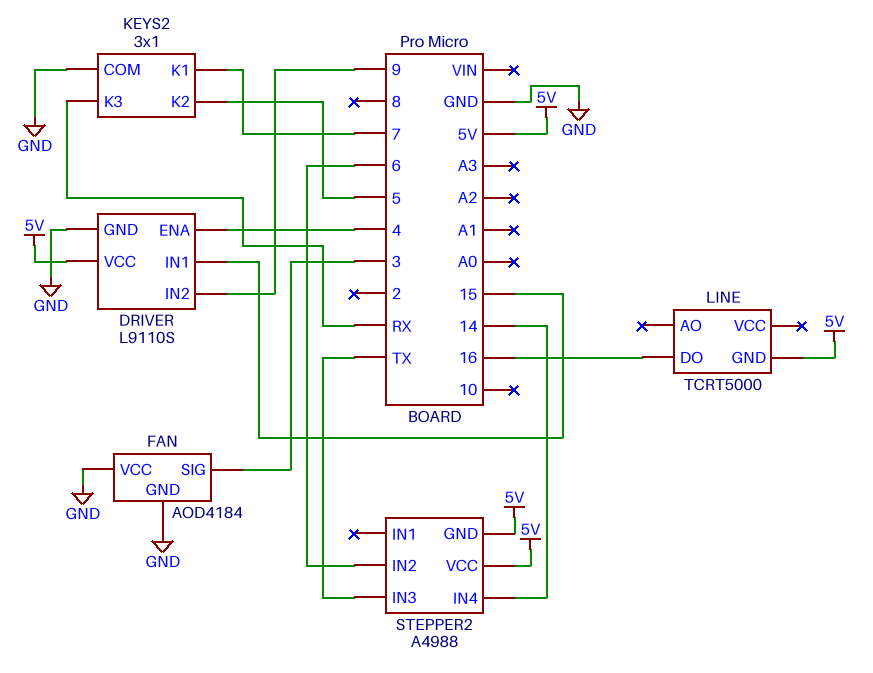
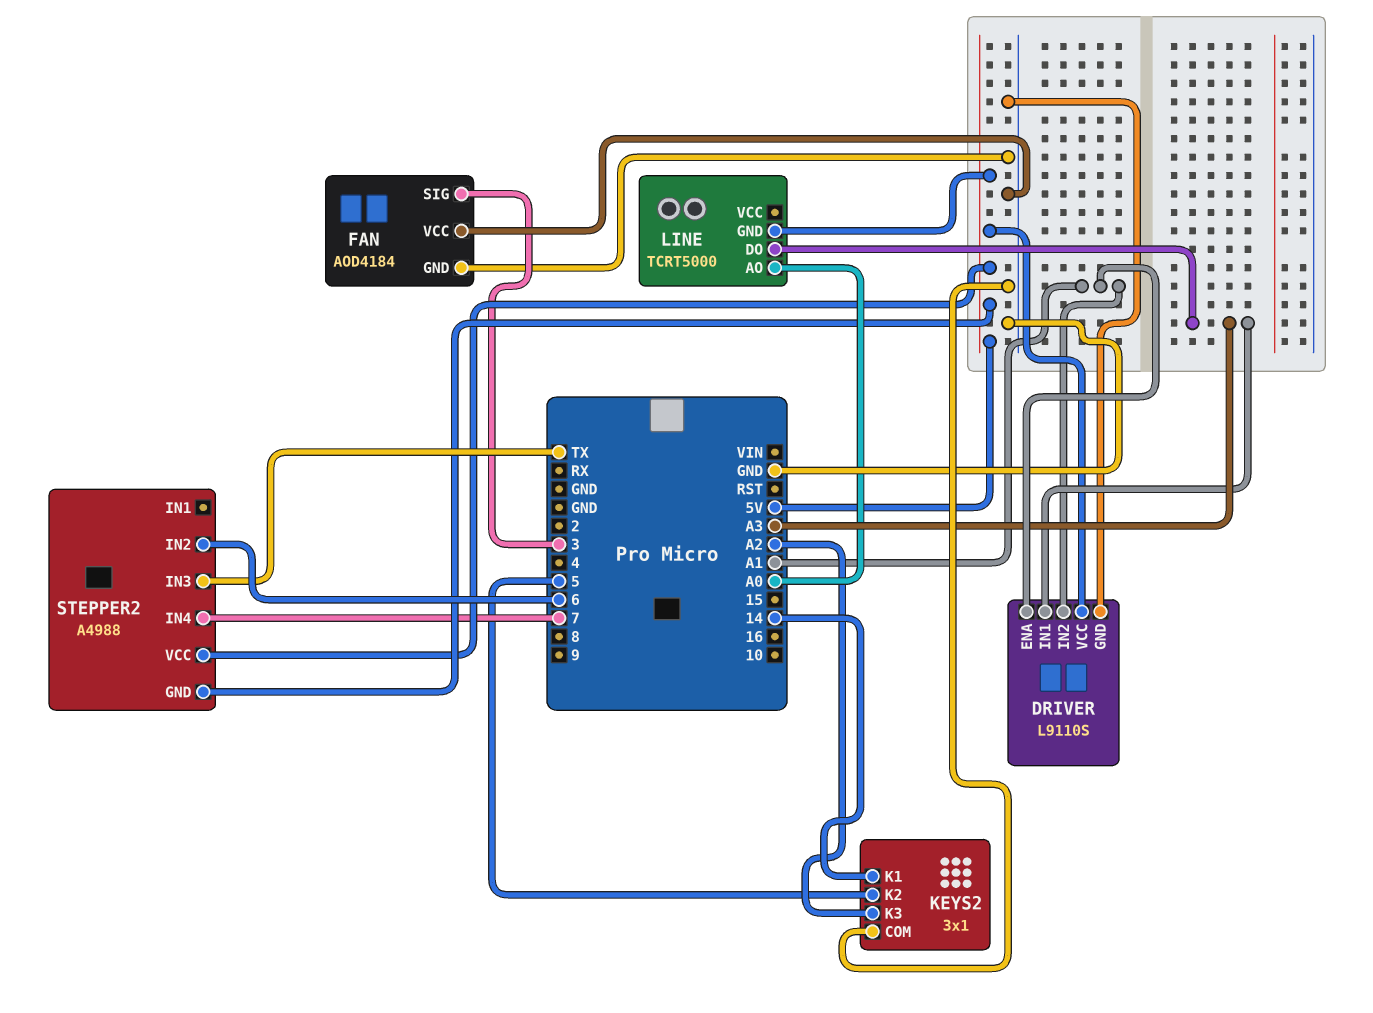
DRIVER pin ENA: 4 -> A1
DRIVER pin IN1: 15 -> A3
DRIVER pin IN2: 9 -> A1
KEYS2 pin K1: 7 -> 14
KEYS2 pin K3: RX -> A2
LINE pin AO: none -> A0
LINE pin DO: 16 -> A3
STEPPER2 pin IN4: 14 -> 7

